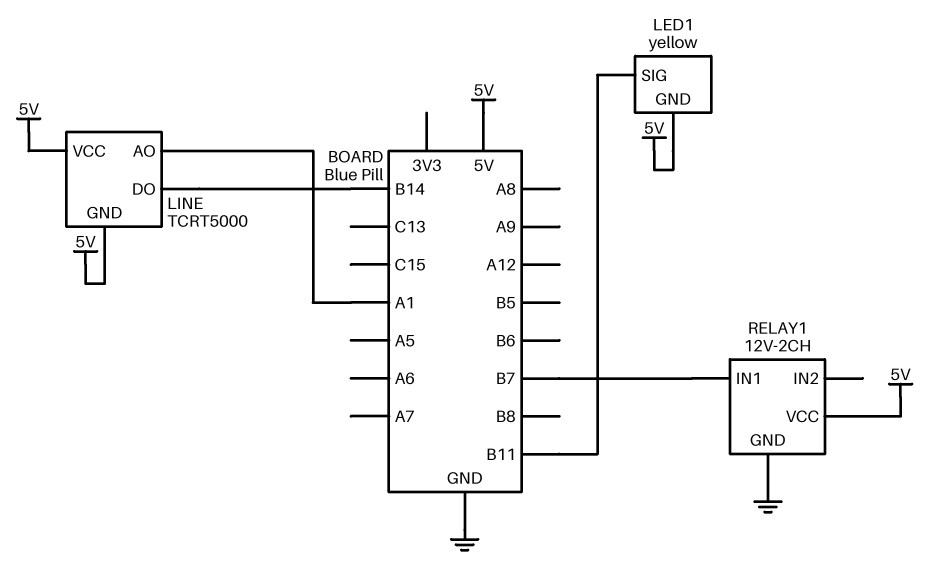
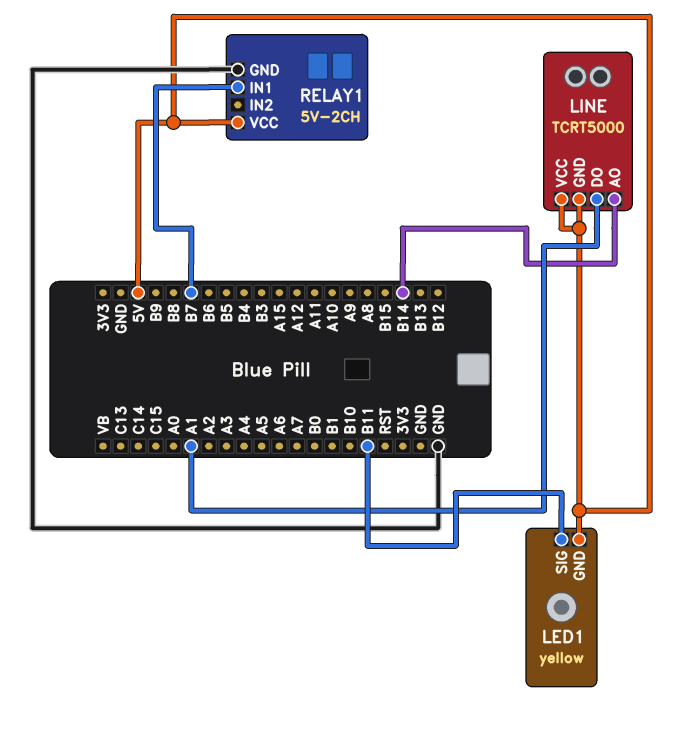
LINE pin AO: A1 -> B14
LINE pin DO: B14 -> A1
RELAY1: 12V-2CH -> 5V-2CH

